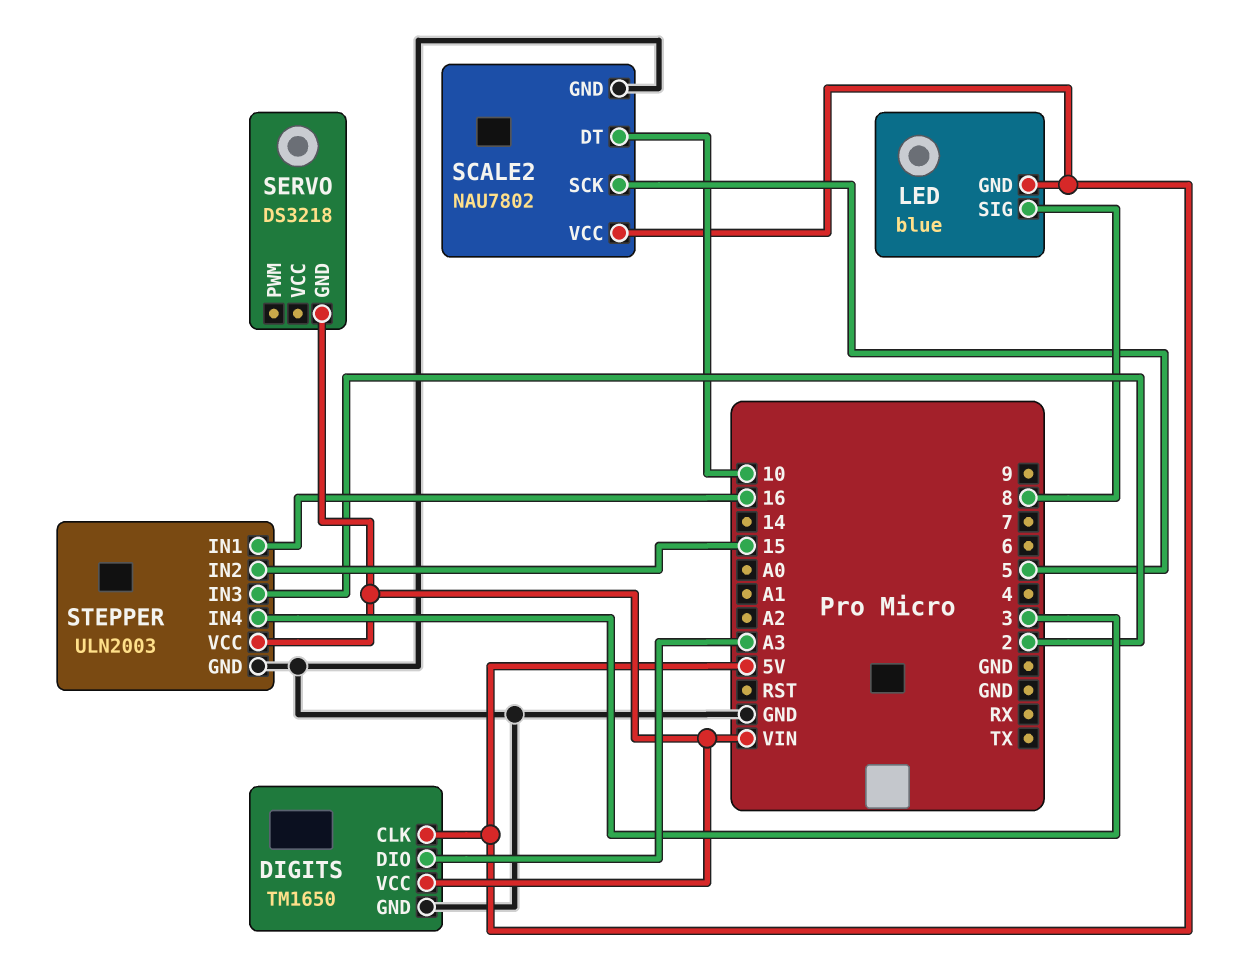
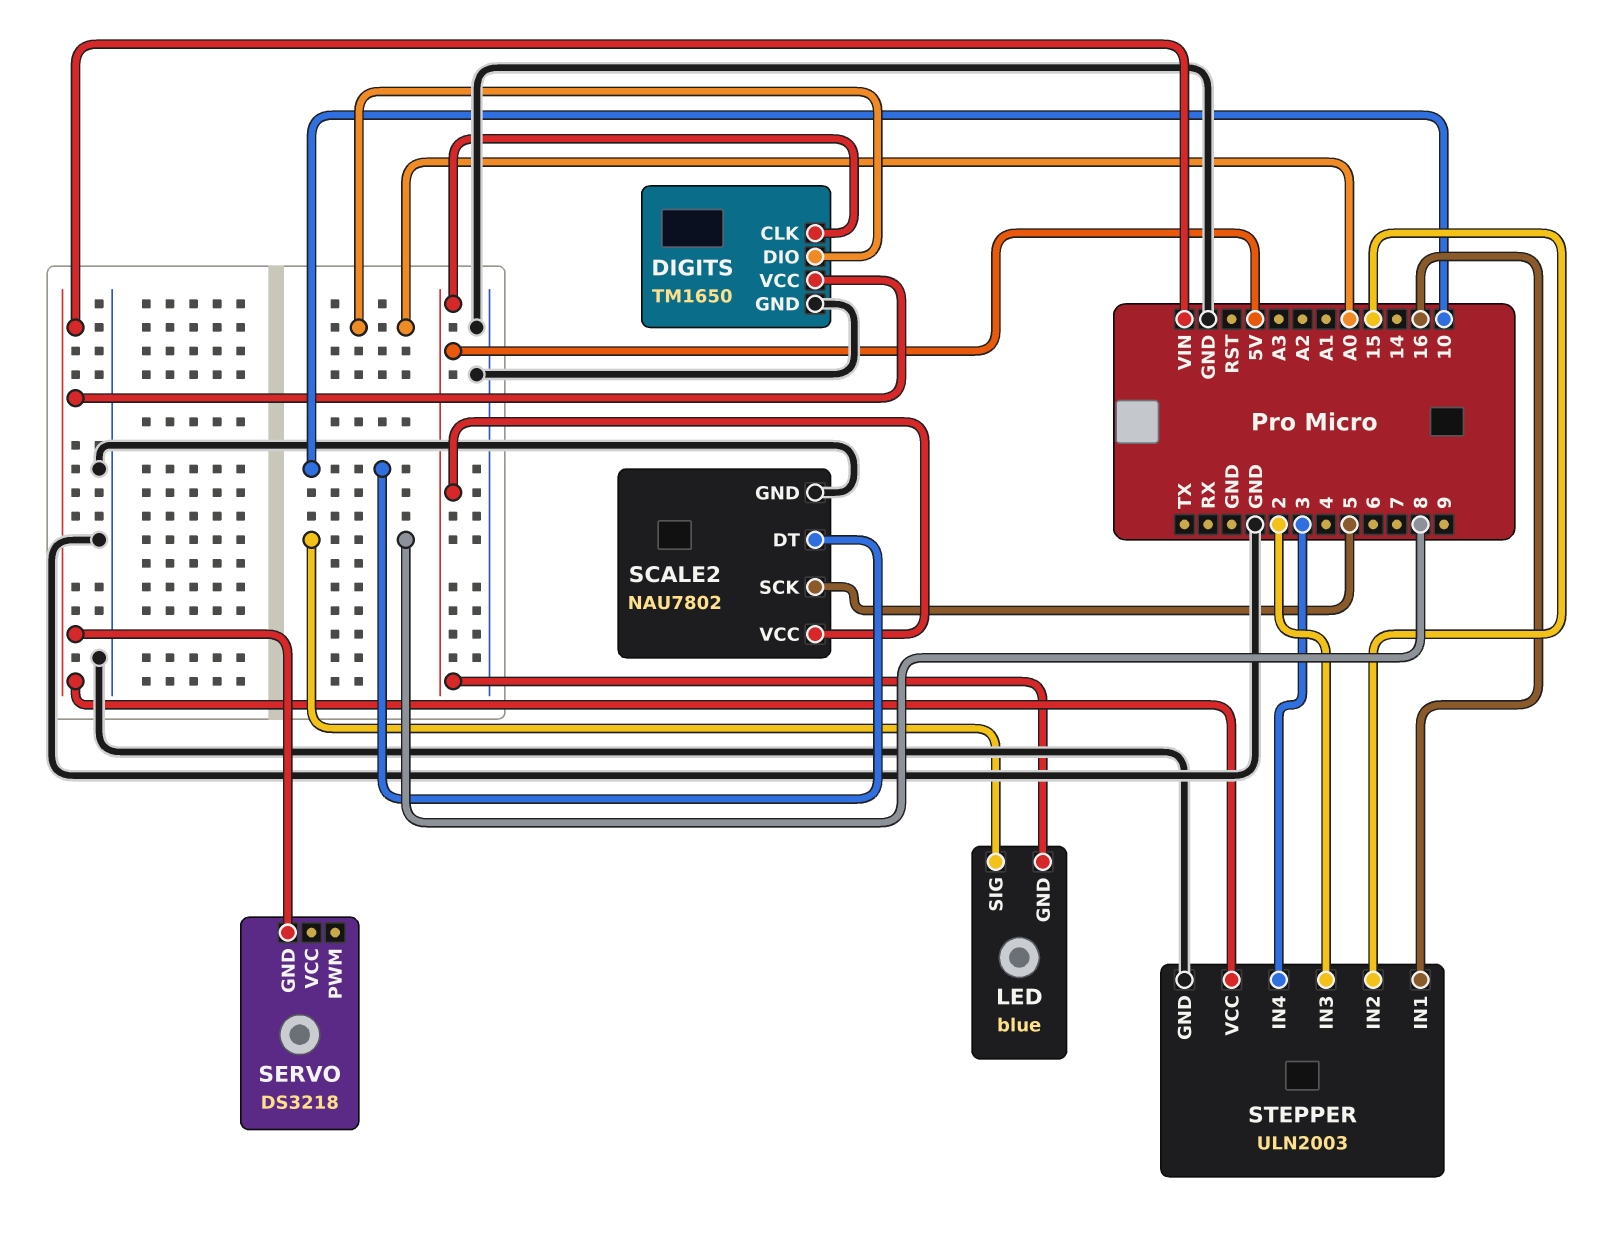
DIGITS pin DIO: A3 -> A0

